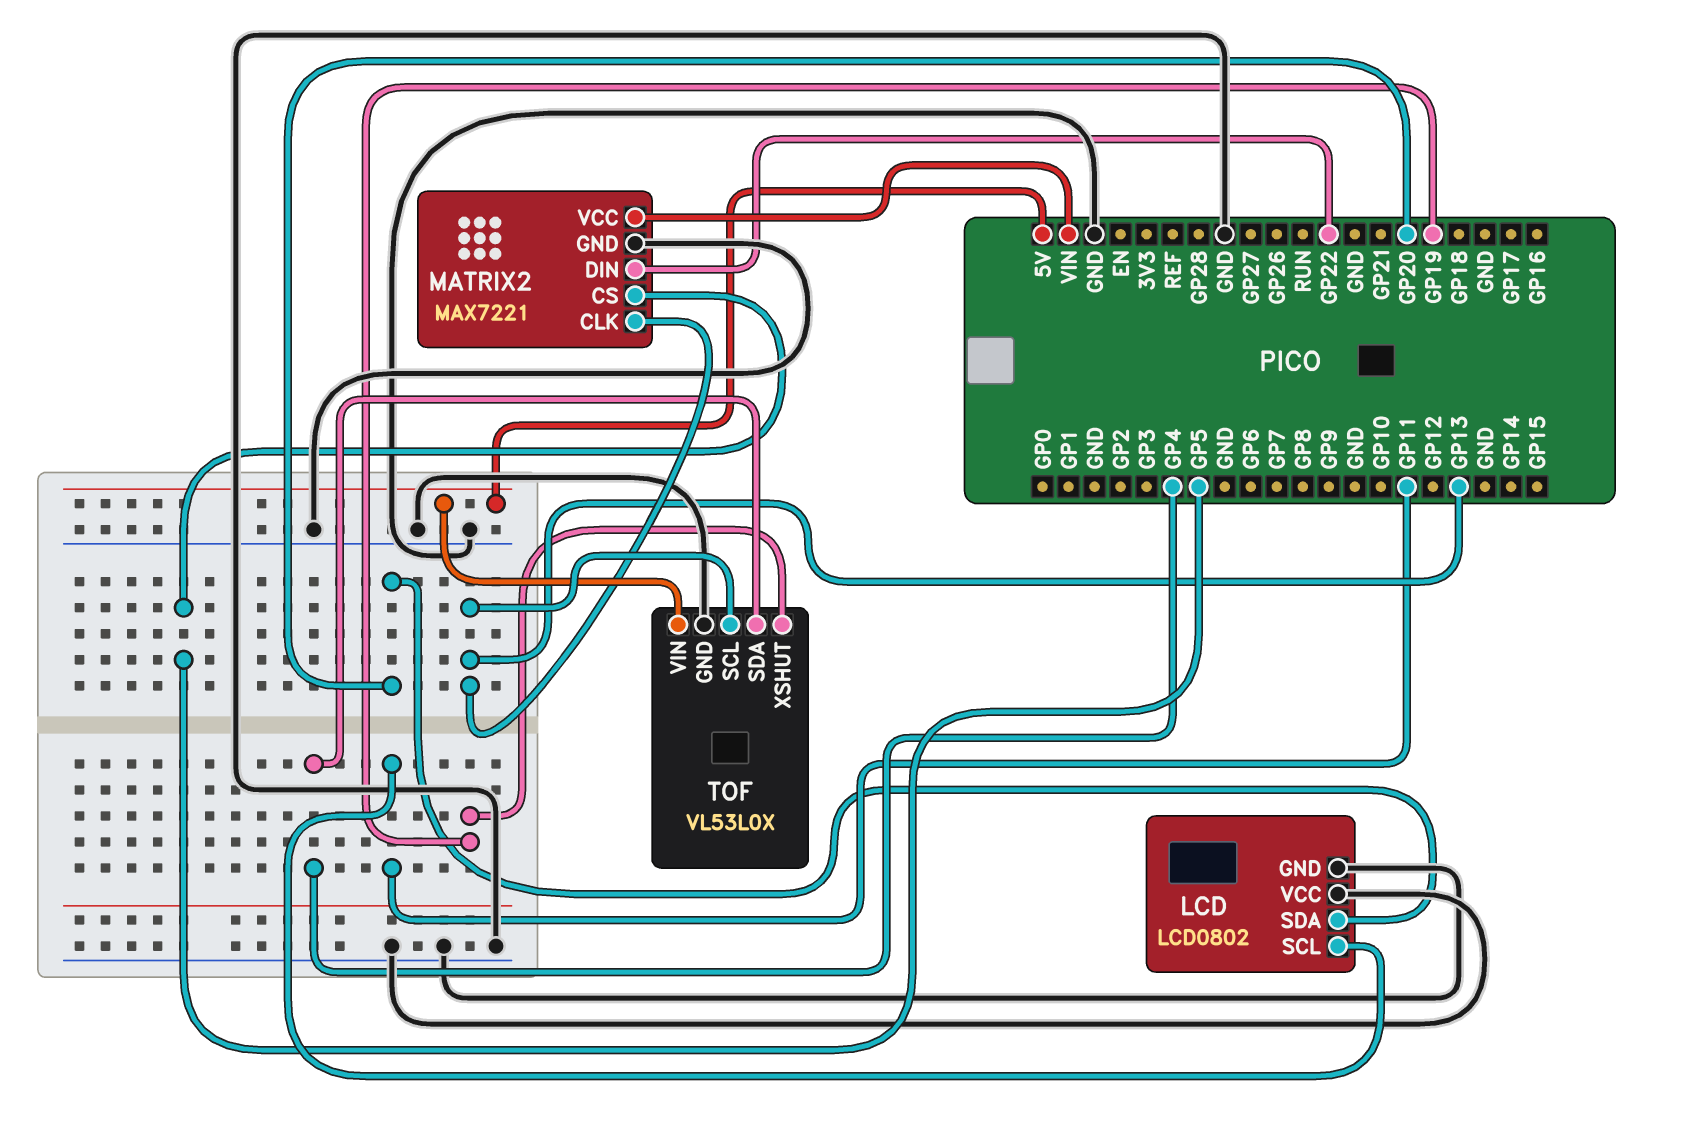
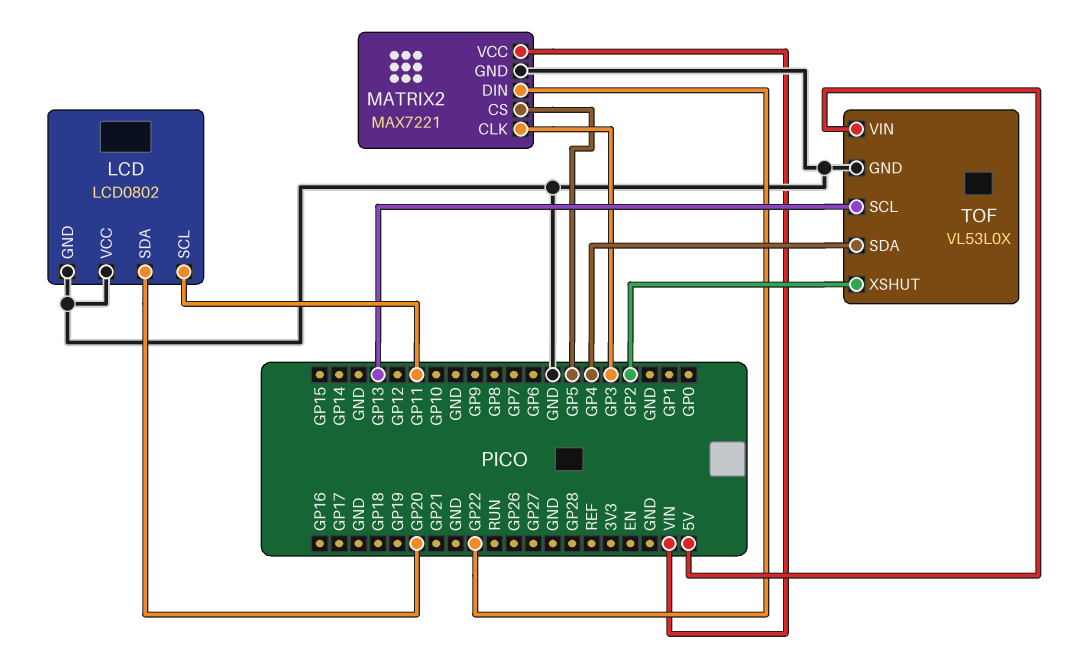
MATRIX2 pin CLK: GP13 -> GP3
TOF pin XSHUT: GP19 -> GP2

